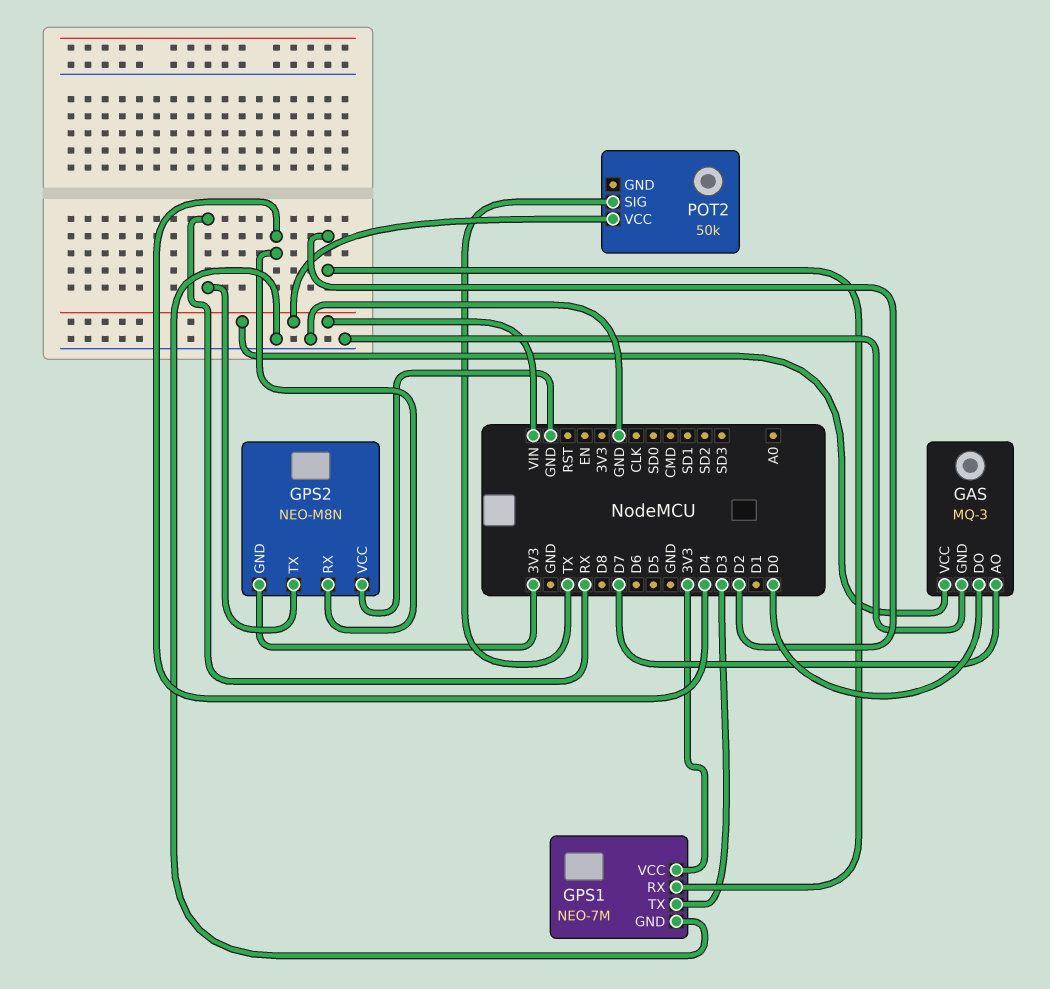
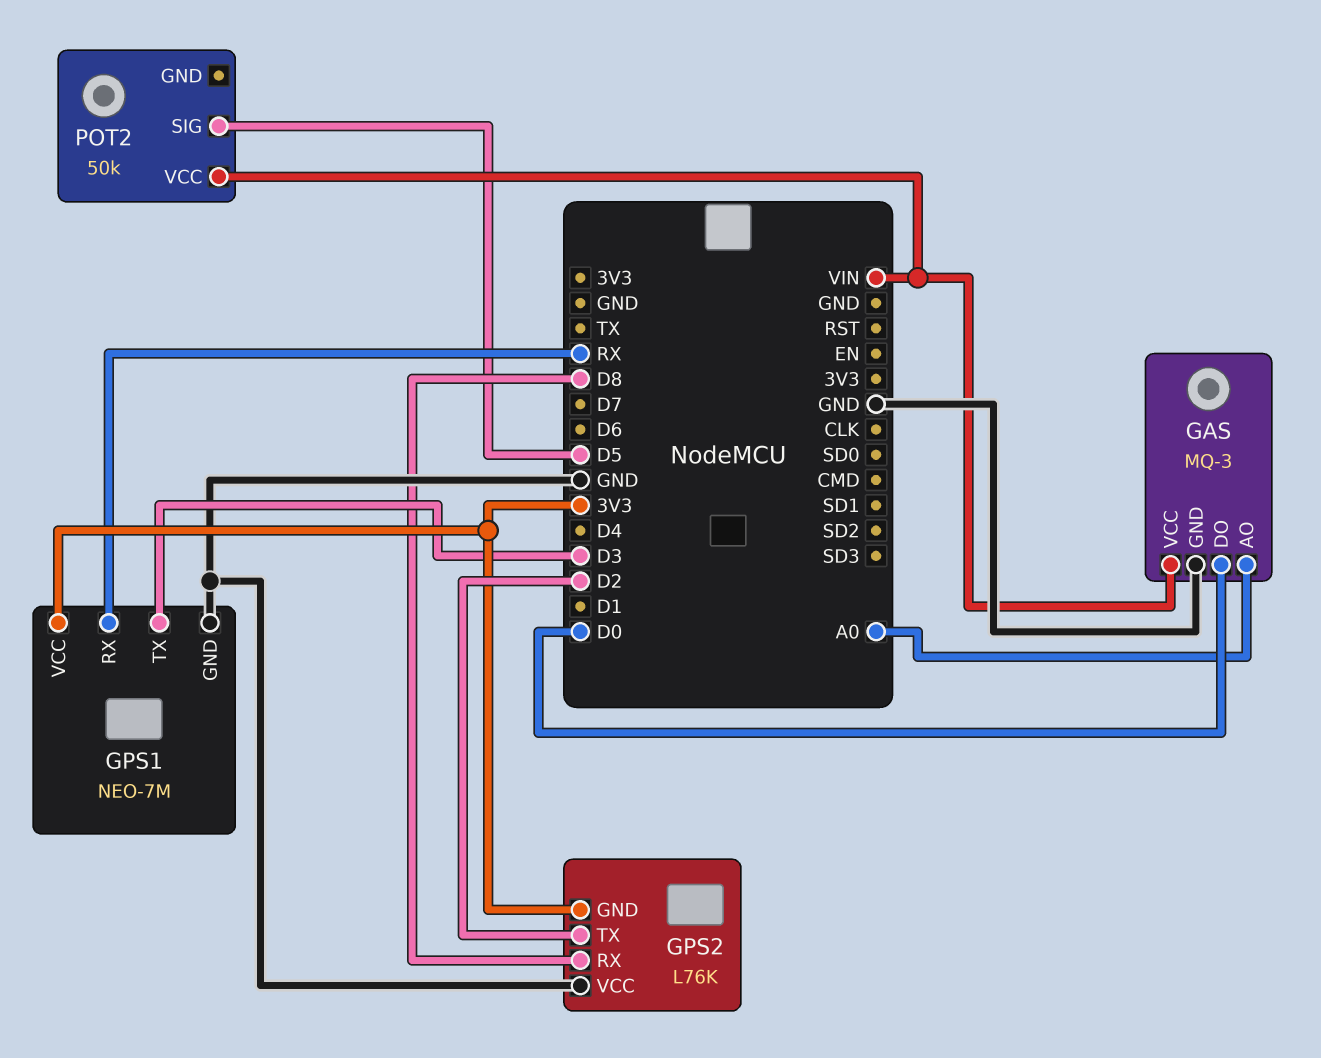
GAS pin AO: D7 -> A0
GPS1 pin RX: D2 -> RX
GPS2: NEO-M8N -> L76K
GPS2 pin RX: D4 -> D8
GPS2 pin TX: RX -> D2
POT2 pin SIG: TX -> D5

